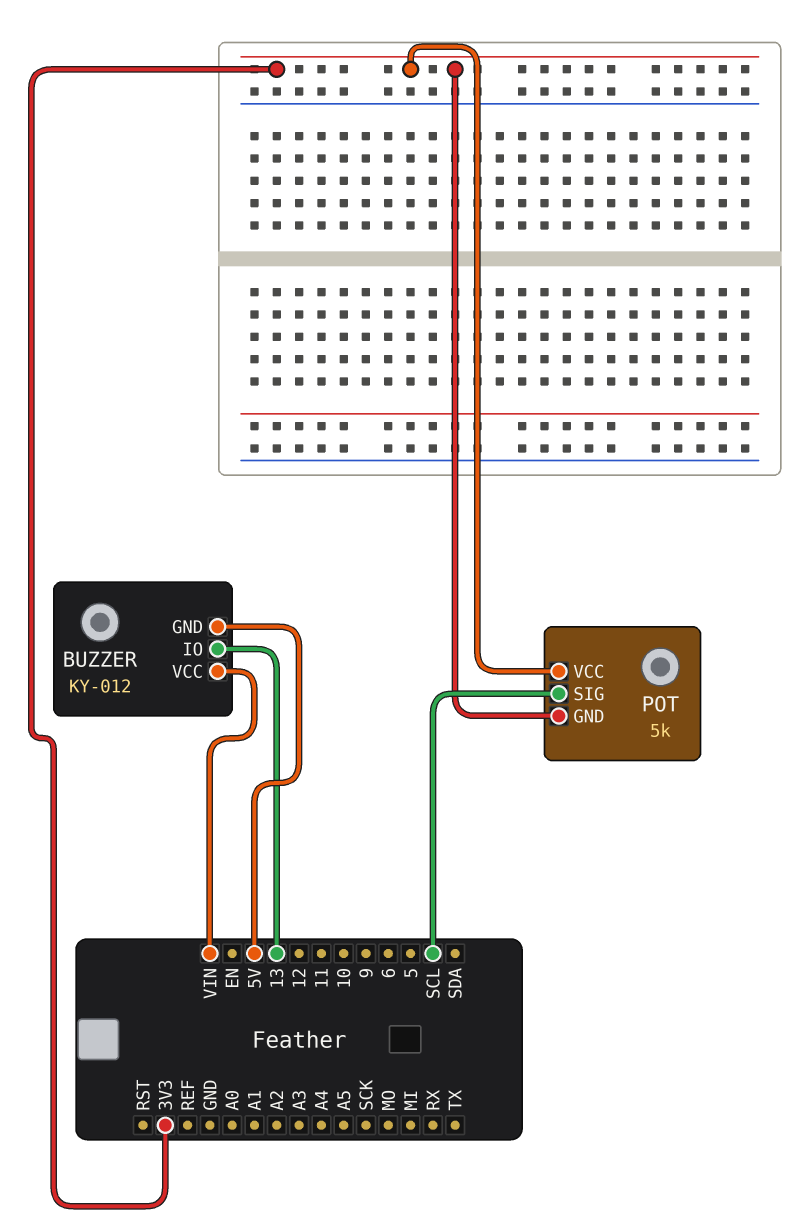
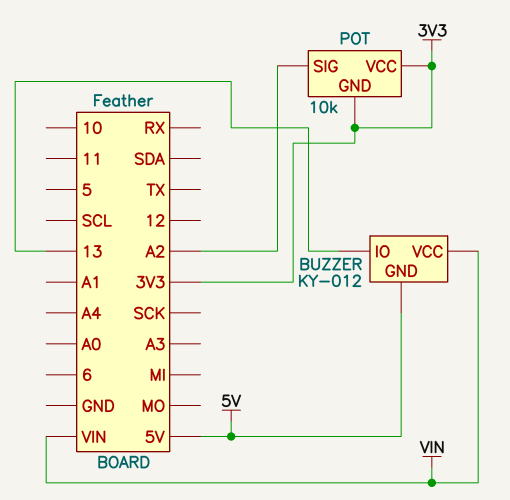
POT: 5k -> 10k
POT pin SIG: SCL -> A2

